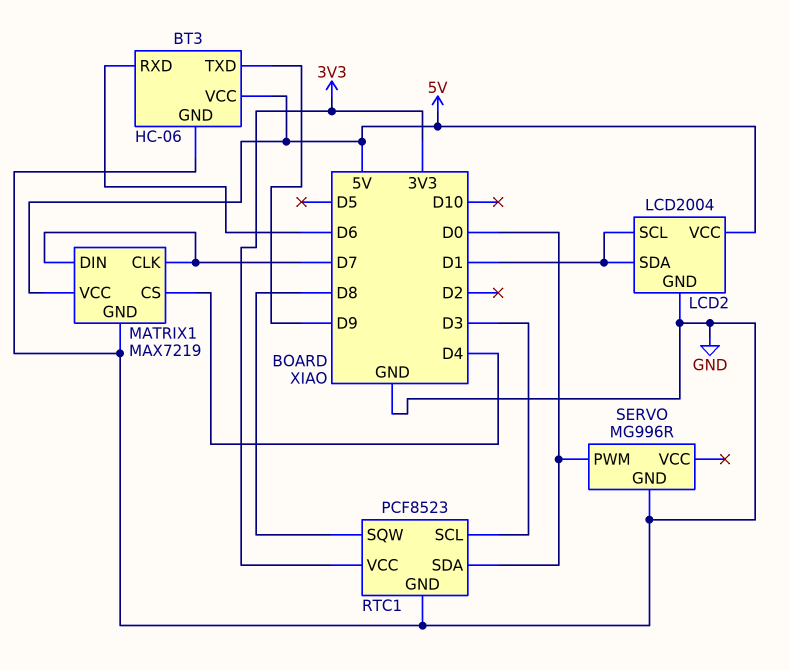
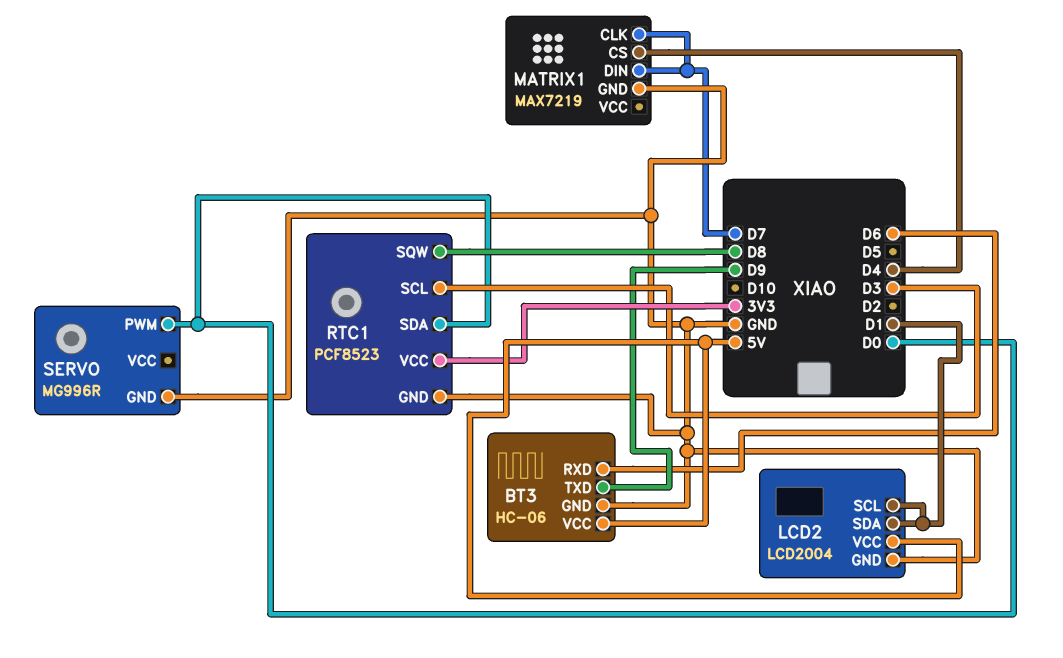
MATRIX1 pin VCC: 5V -> none

